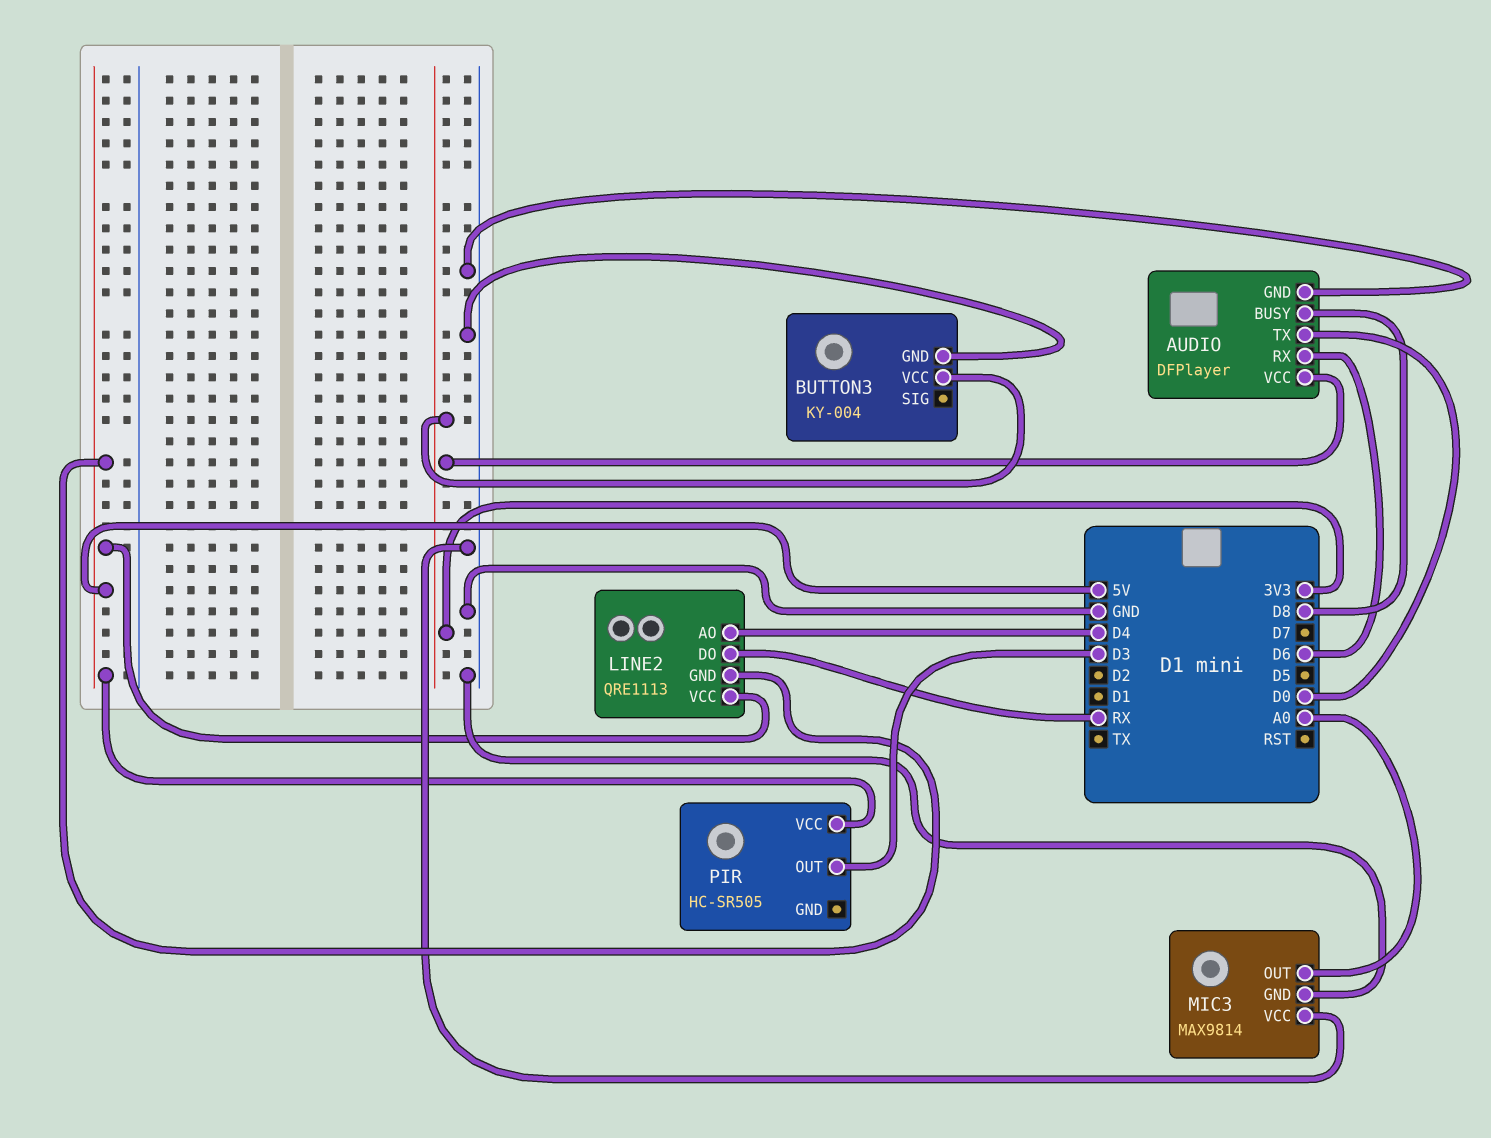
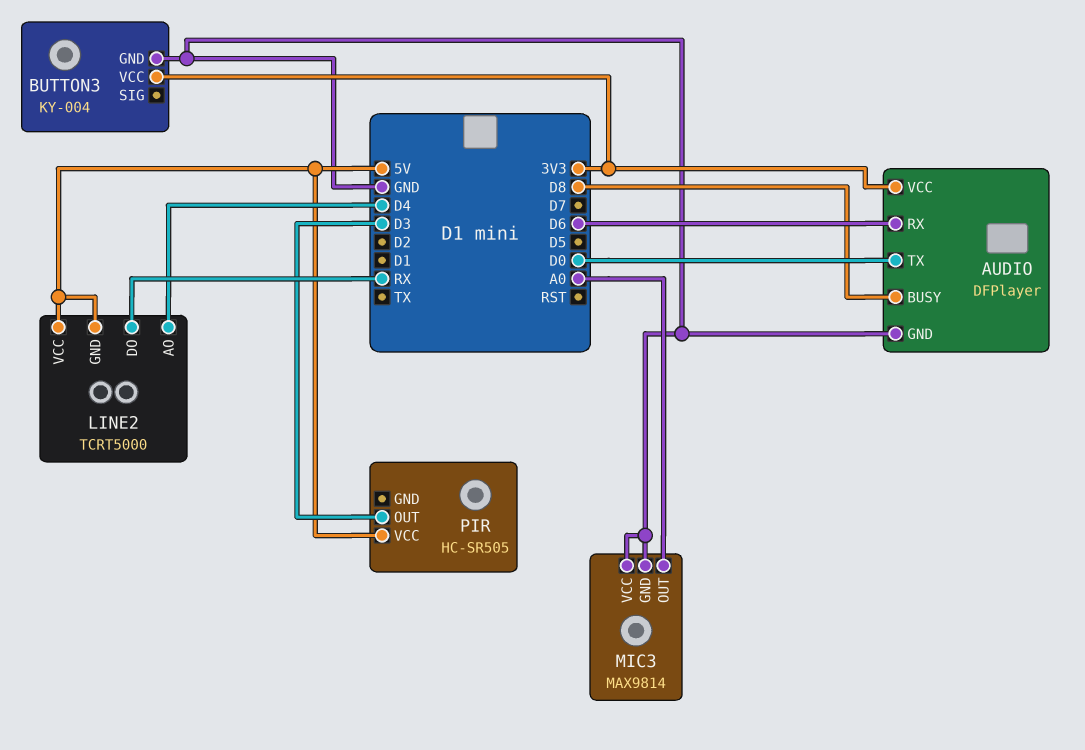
LINE2: QRE1113 -> TCRT5000

